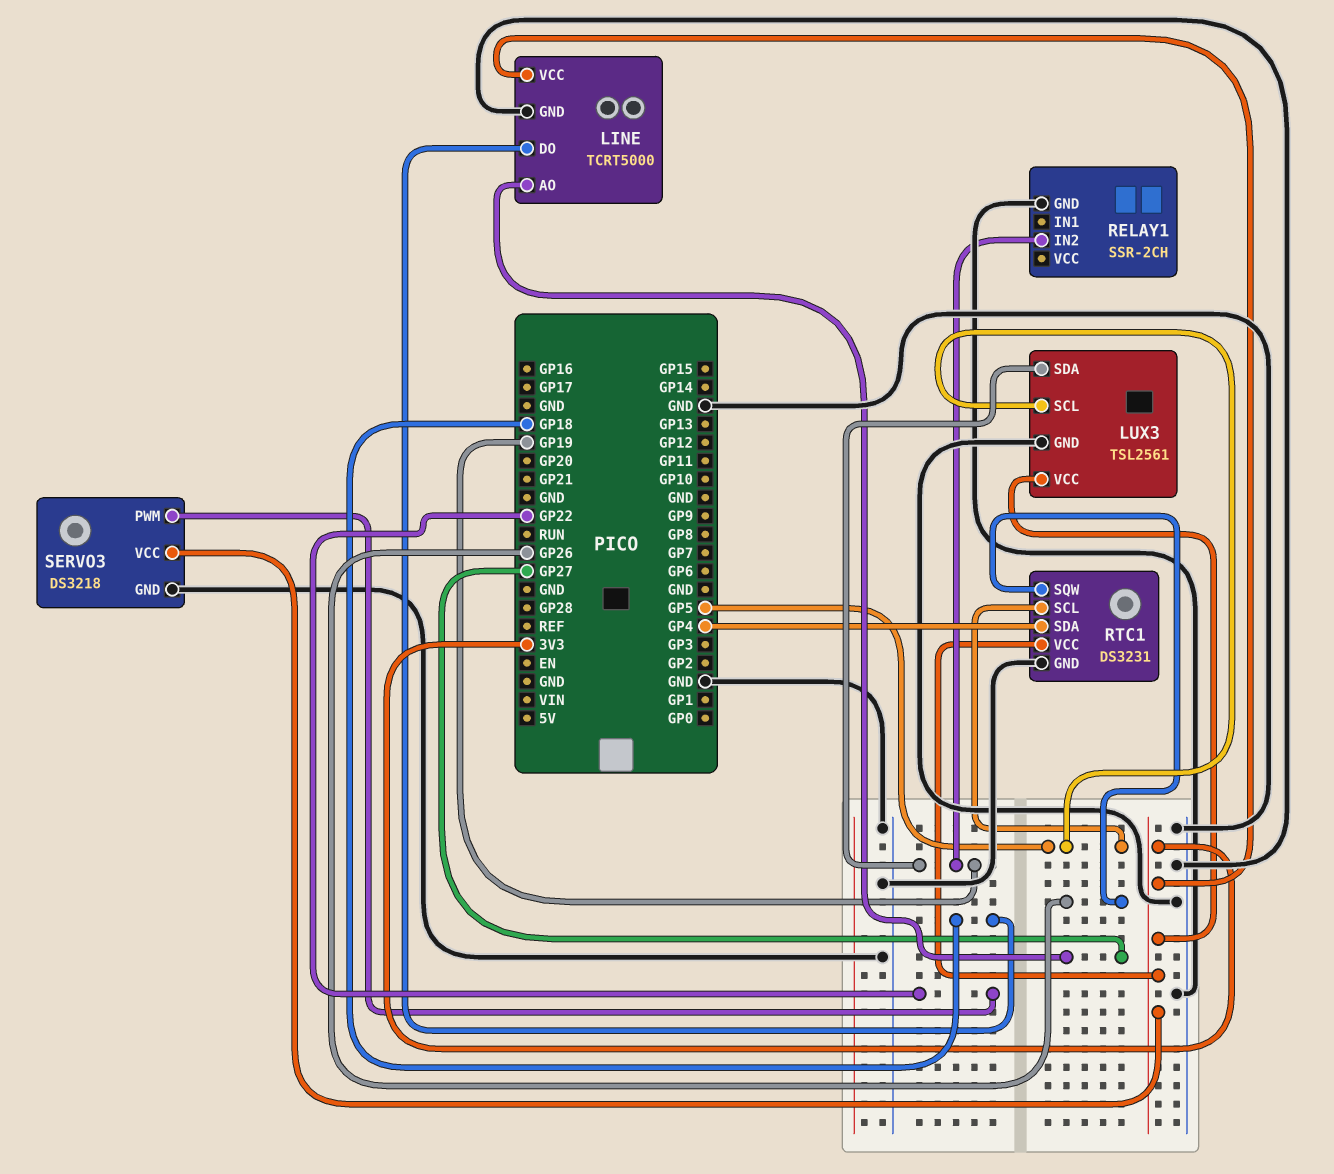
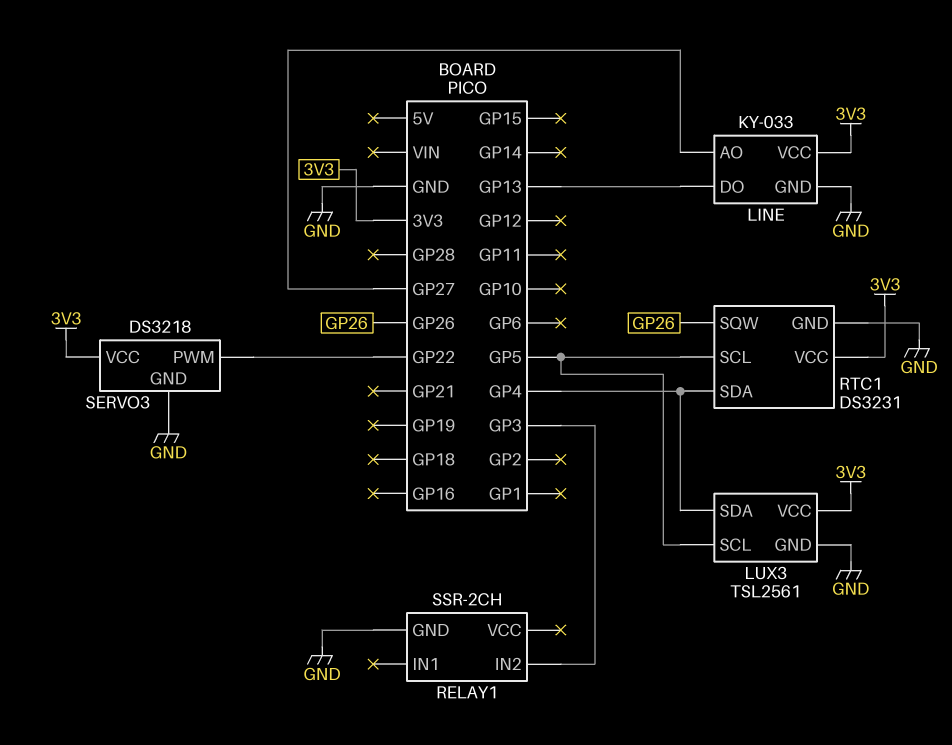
LINE: TCRT5000 -> KY-033
LINE pin DO: GP18 -> GP13
LUX3 pin SDA: GP19 -> GP4
RELAY1 pin IN2: GP19 -> GP3

